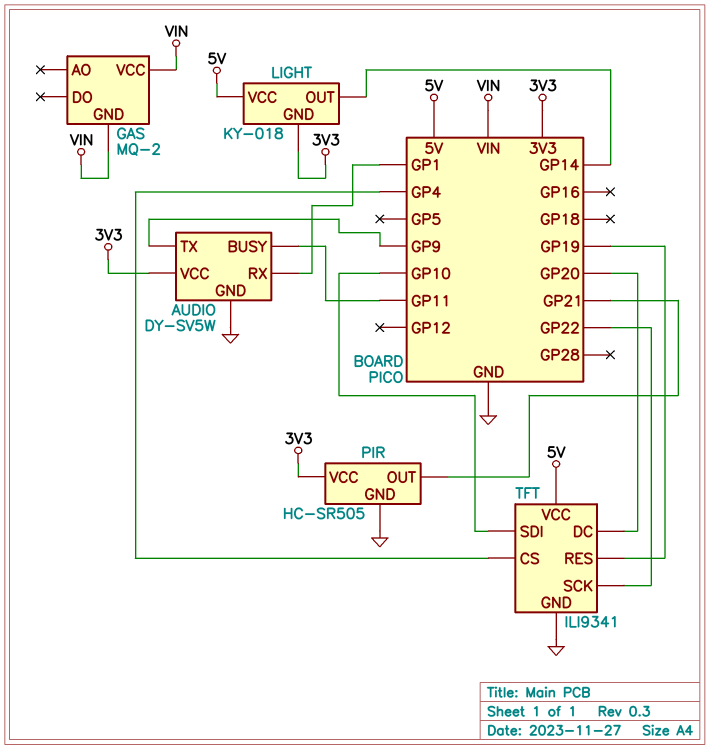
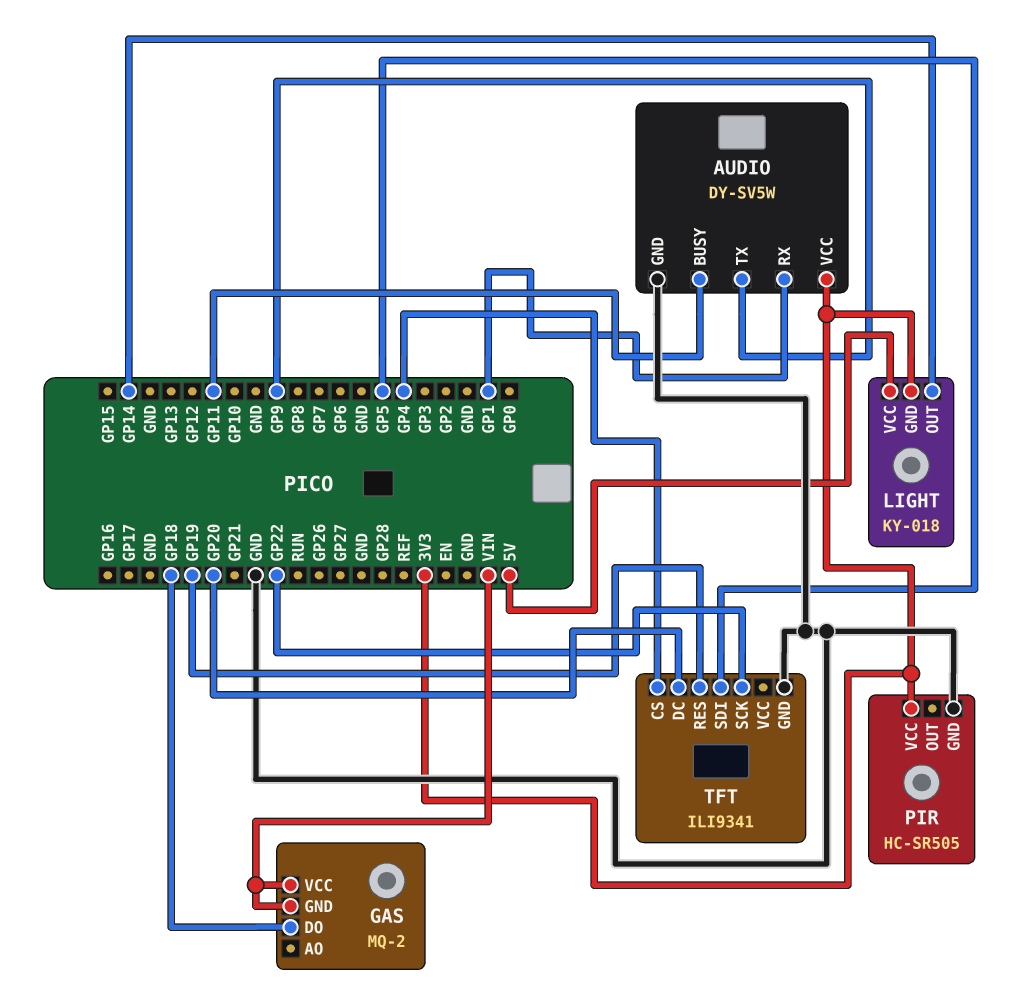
GAS pin DO: none -> GP18
PIR pin OUT: GP21 -> none
TFT pin SDI: GP10 -> GP5
TFT pin VCC: 5V -> none

